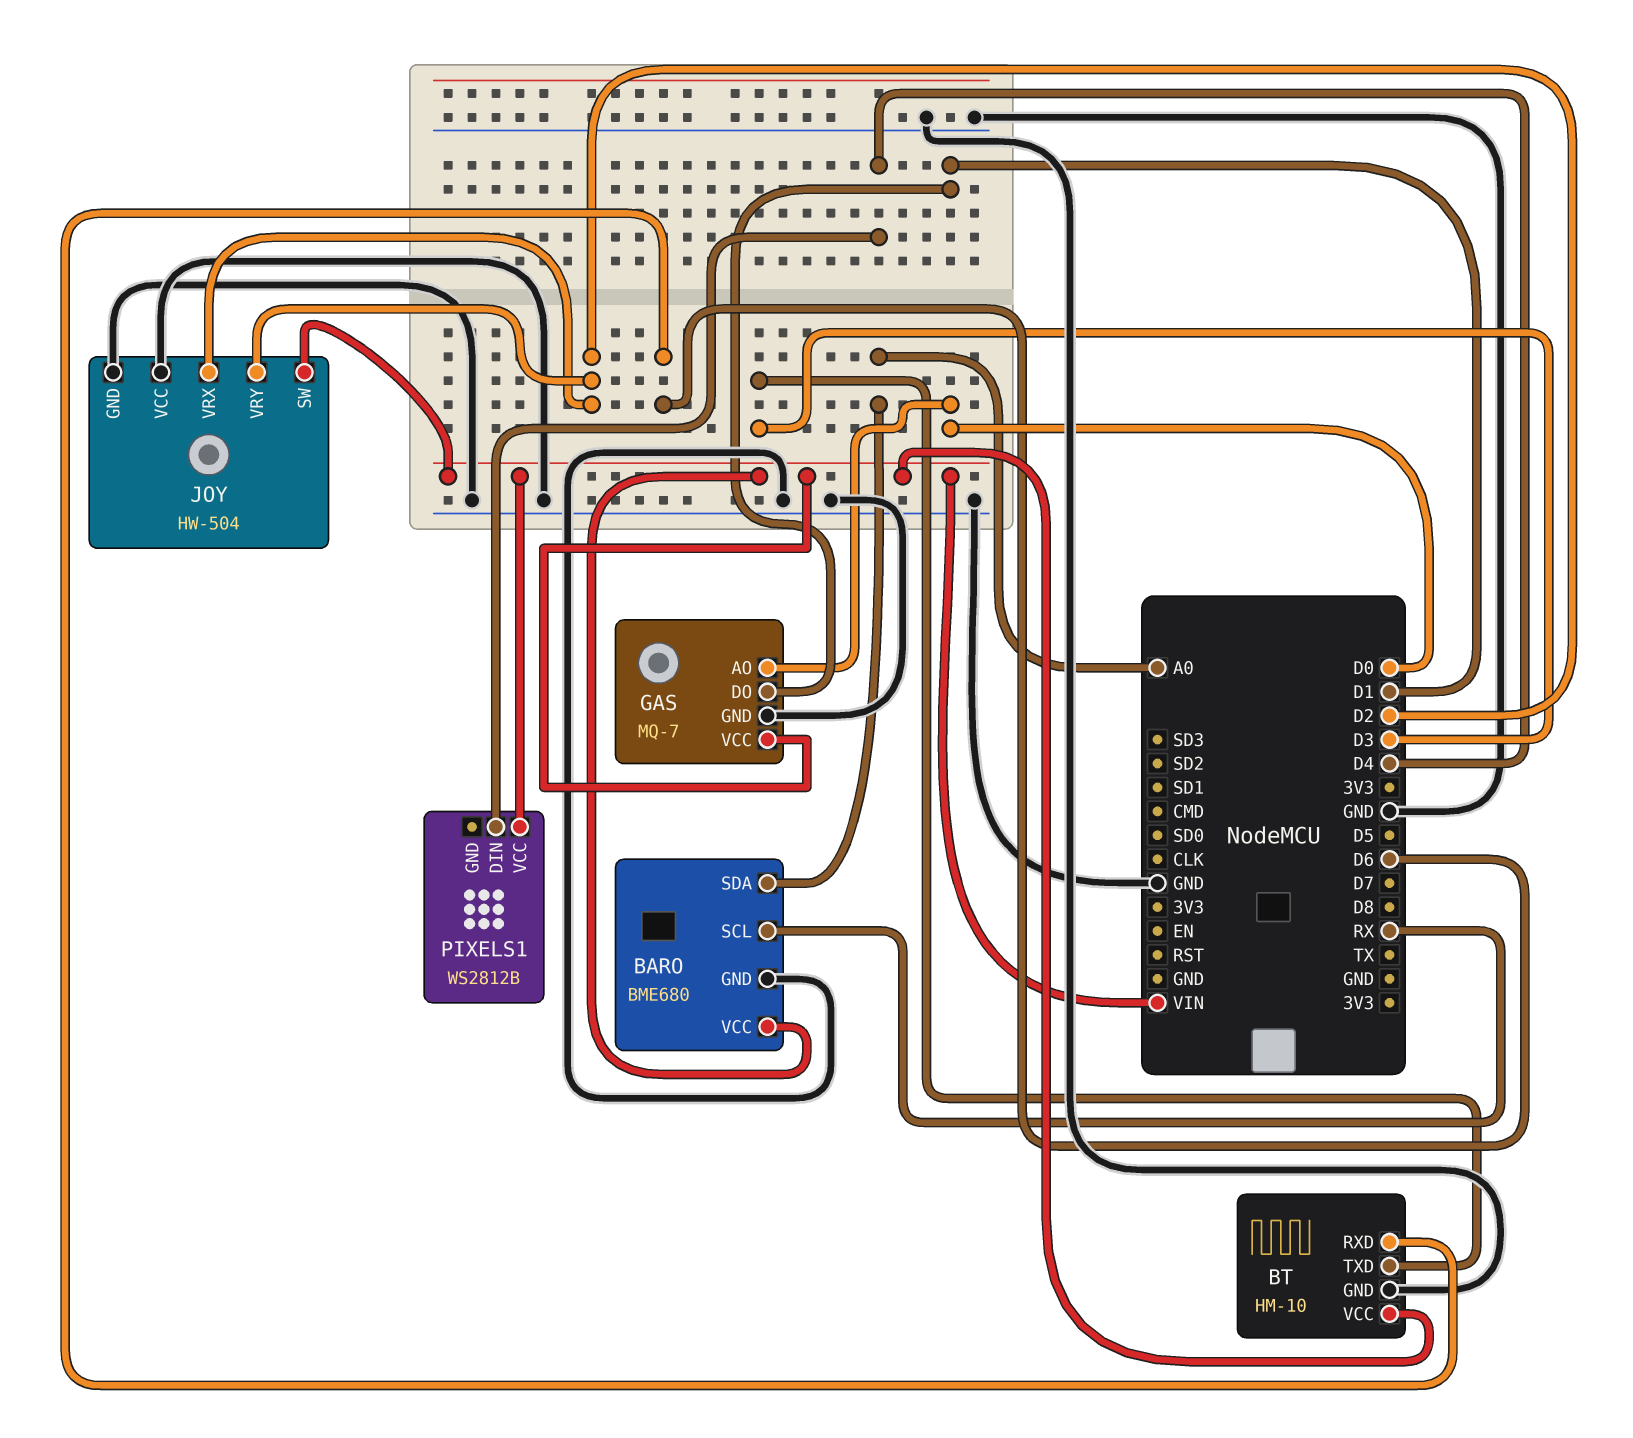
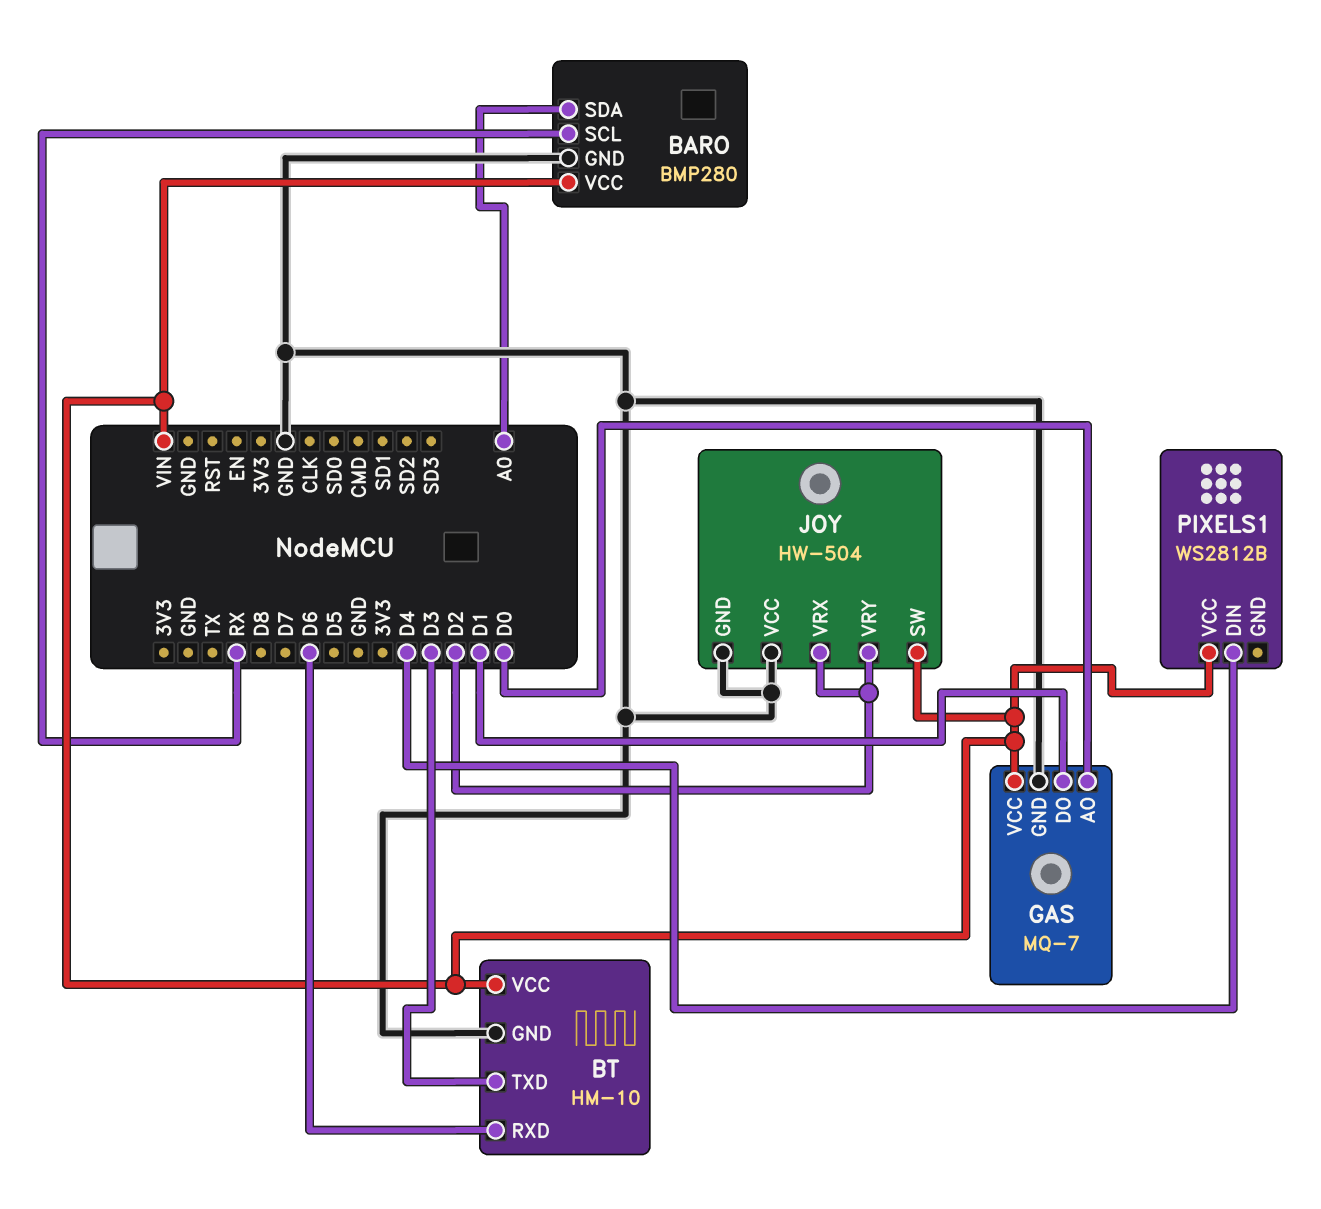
BARO: BME680 -> BMP280

